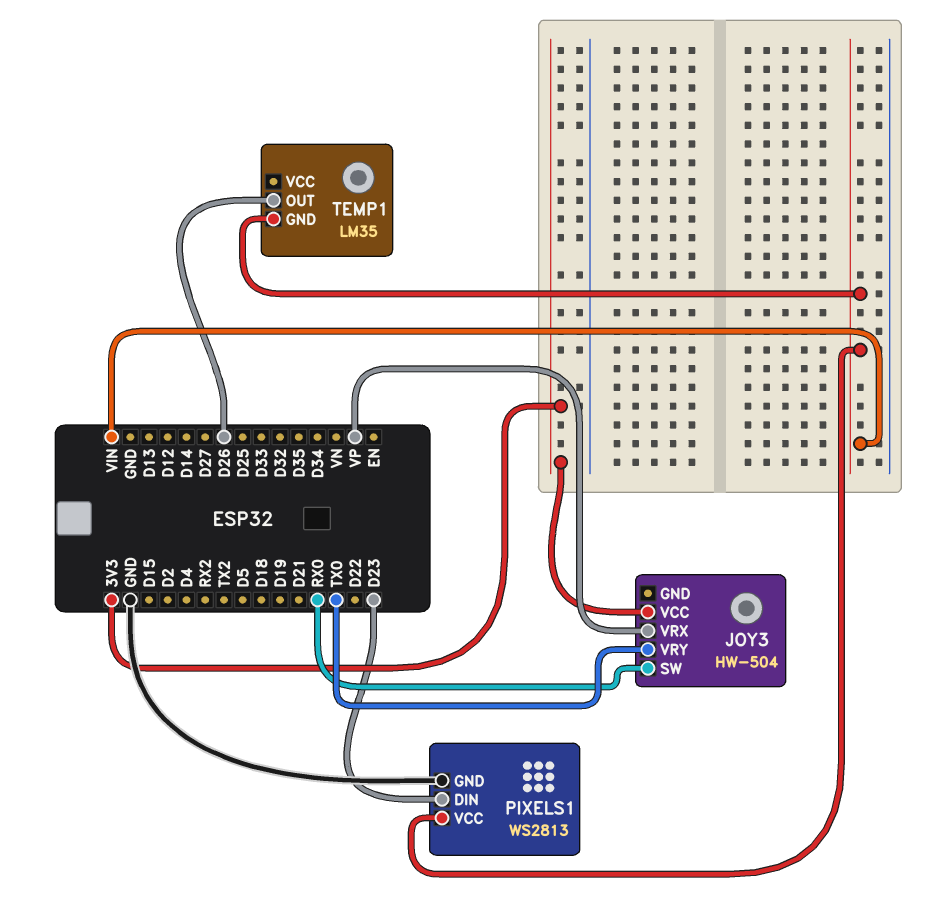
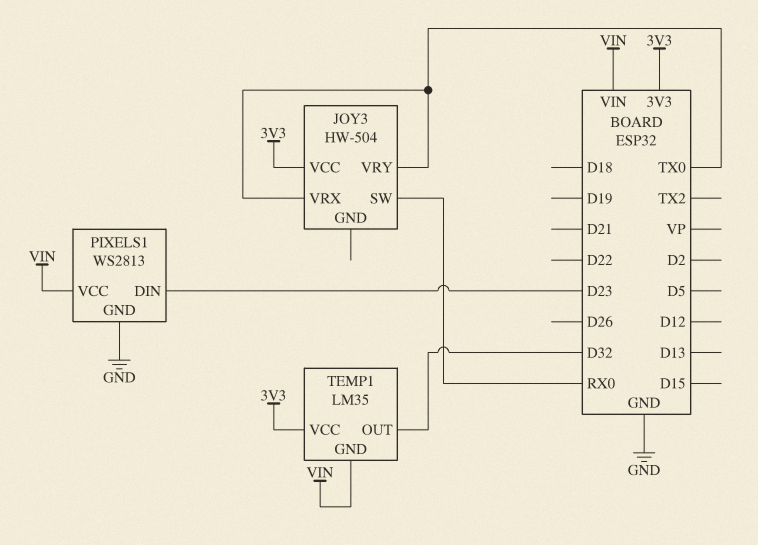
JOY3 pin VRX: VP -> TX0
TEMP1 pin OUT: D26 -> D32
TEMP1 pin VCC: none -> 3V3

